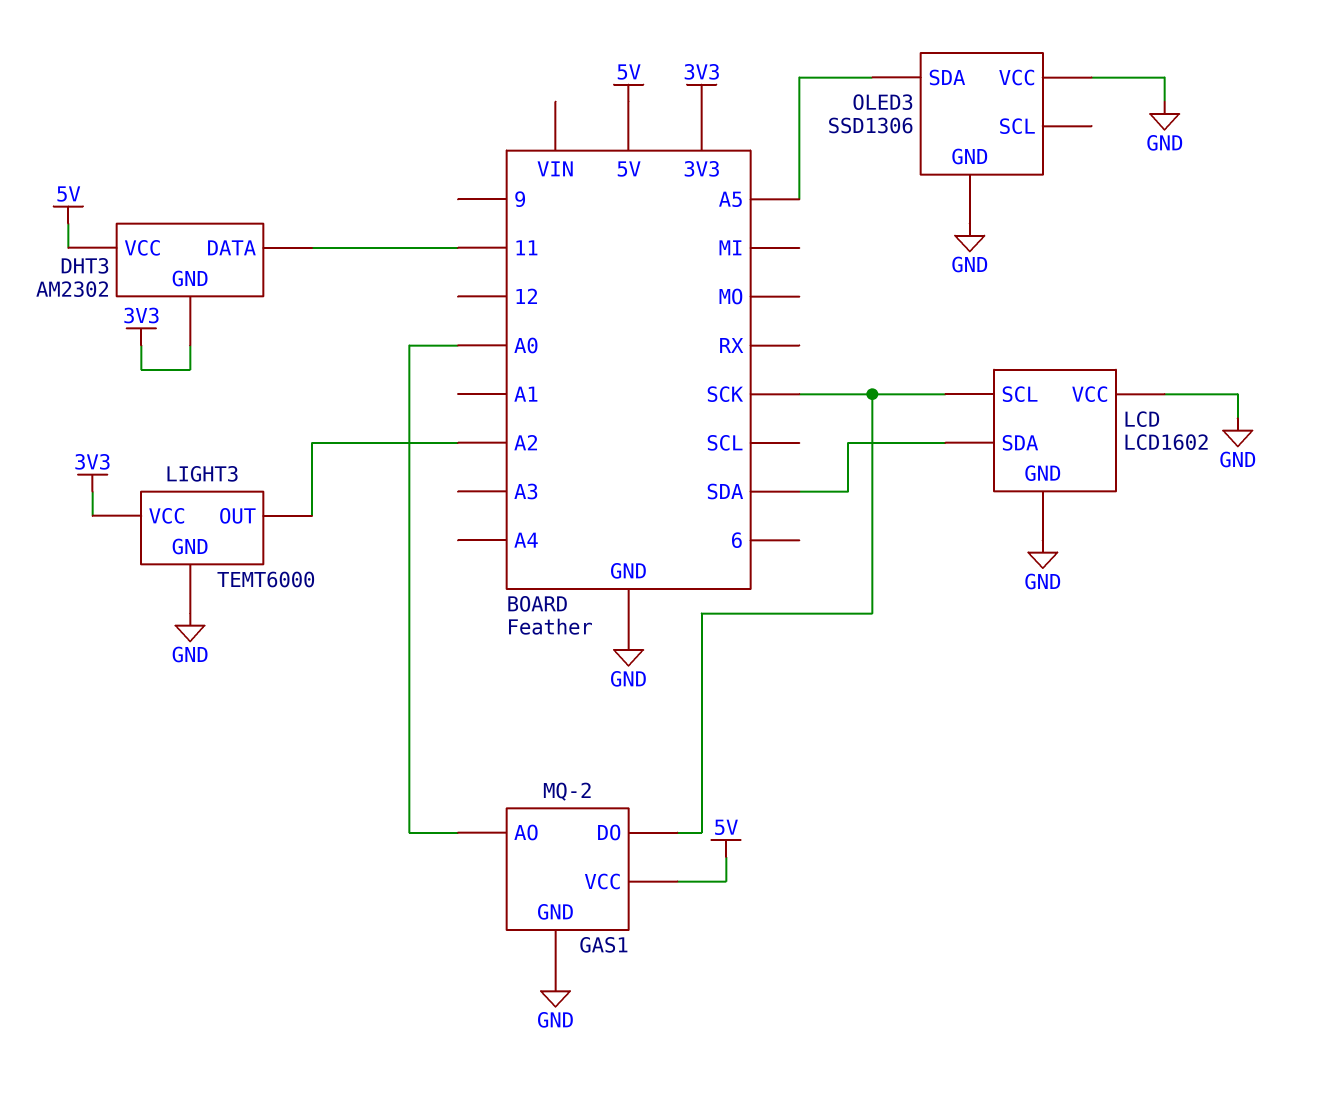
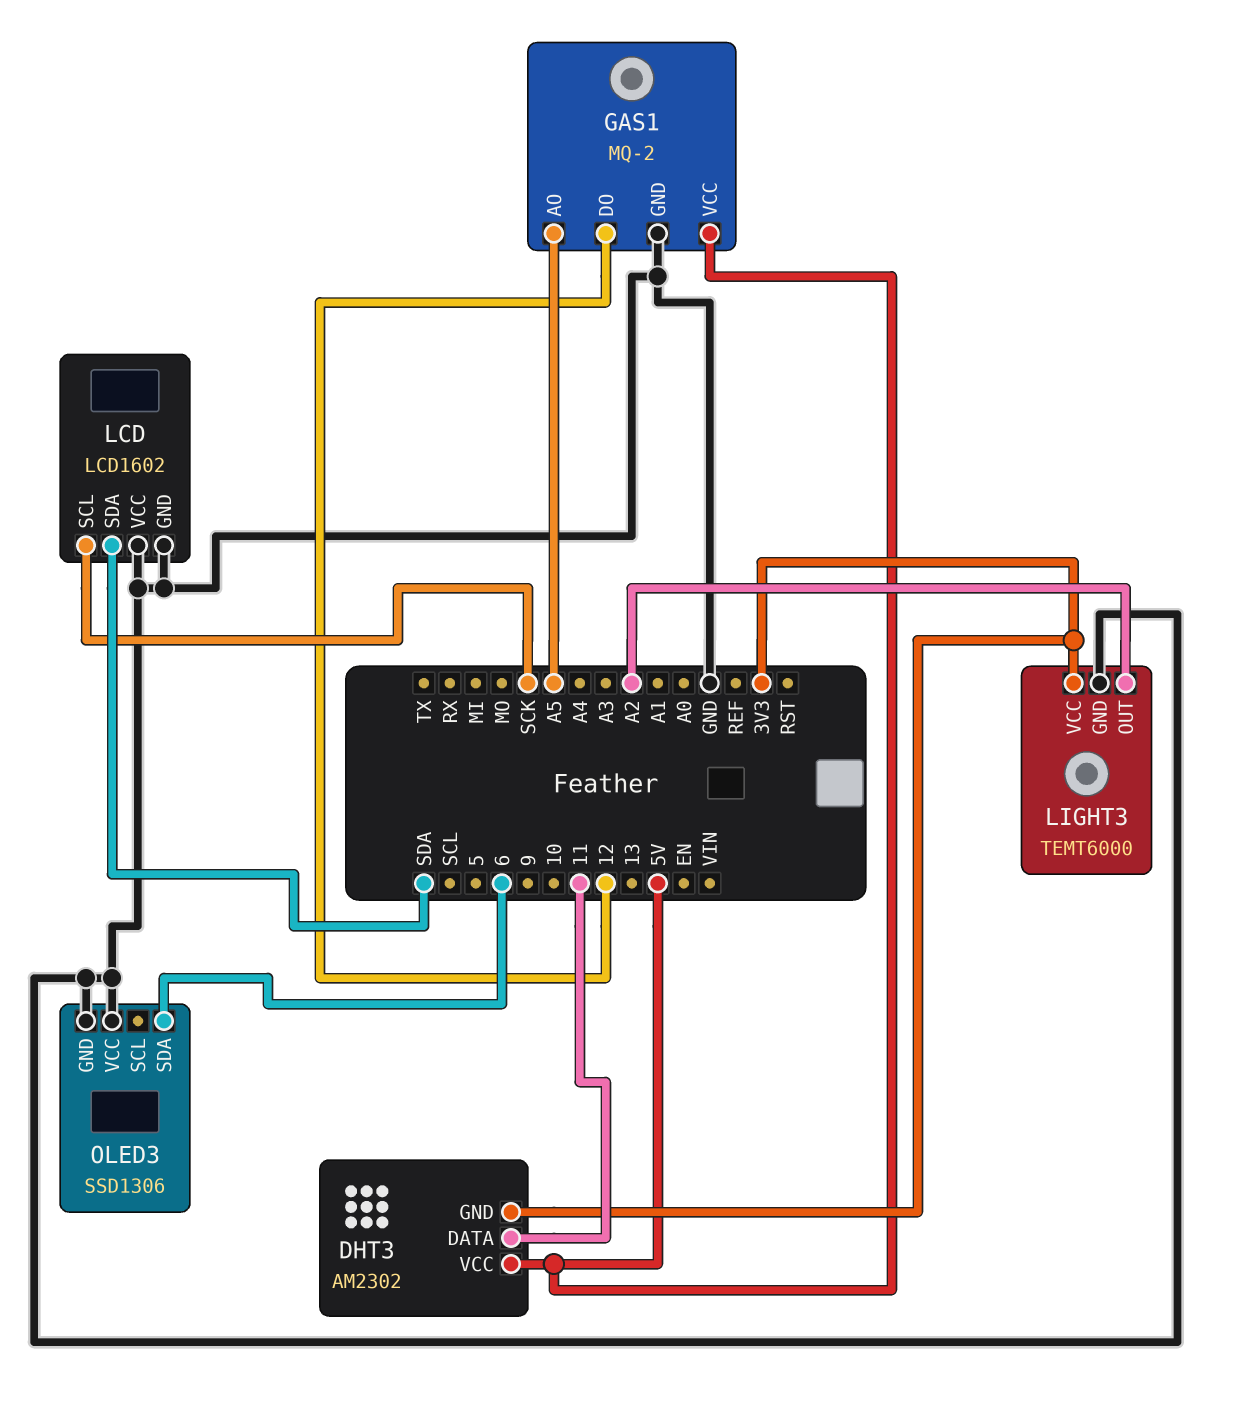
GAS1 pin AO: A0 -> A5
GAS1 pin DO: SCK -> 12
OLED3 pin SDA: A5 -> 6

